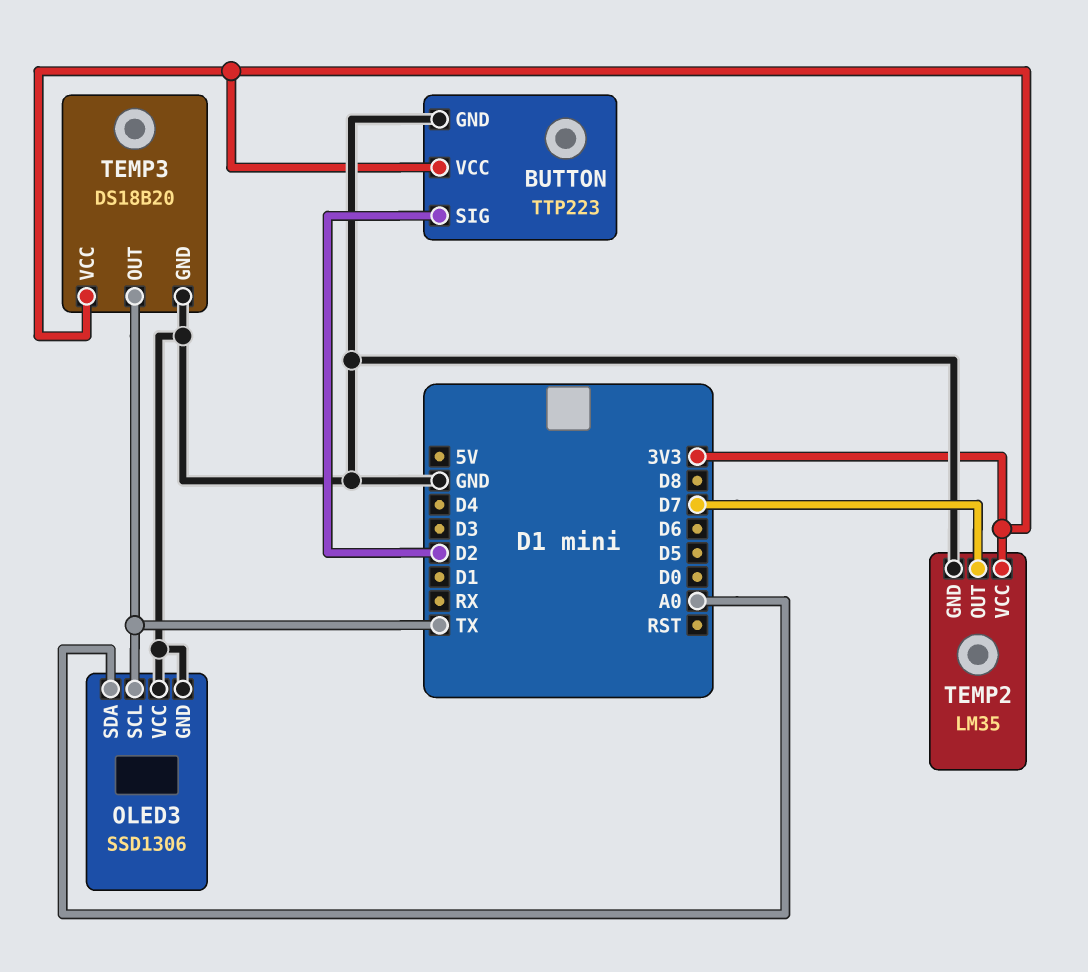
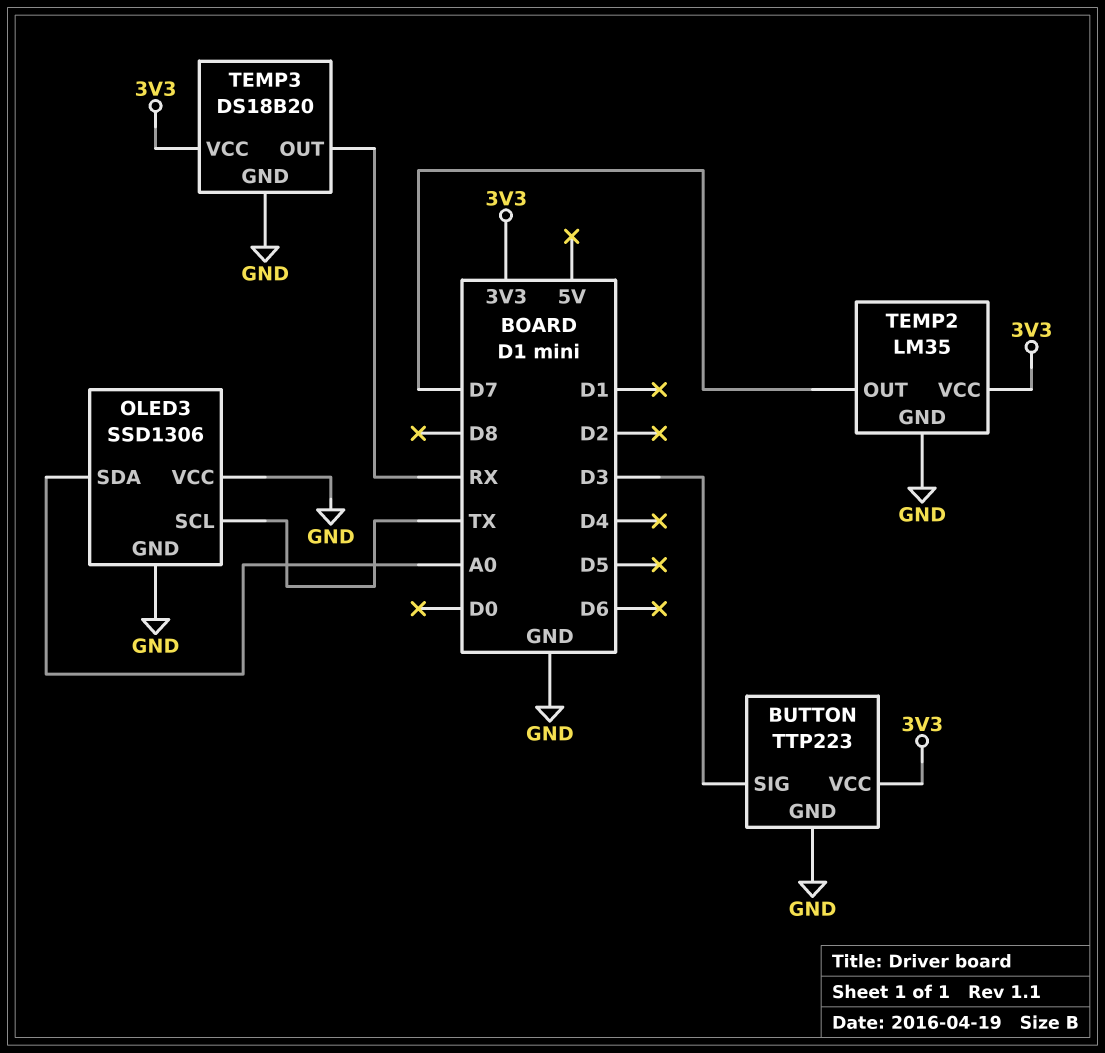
BUTTON pin SIG: D2 -> D3
TEMP3 pin OUT: TX -> RX

